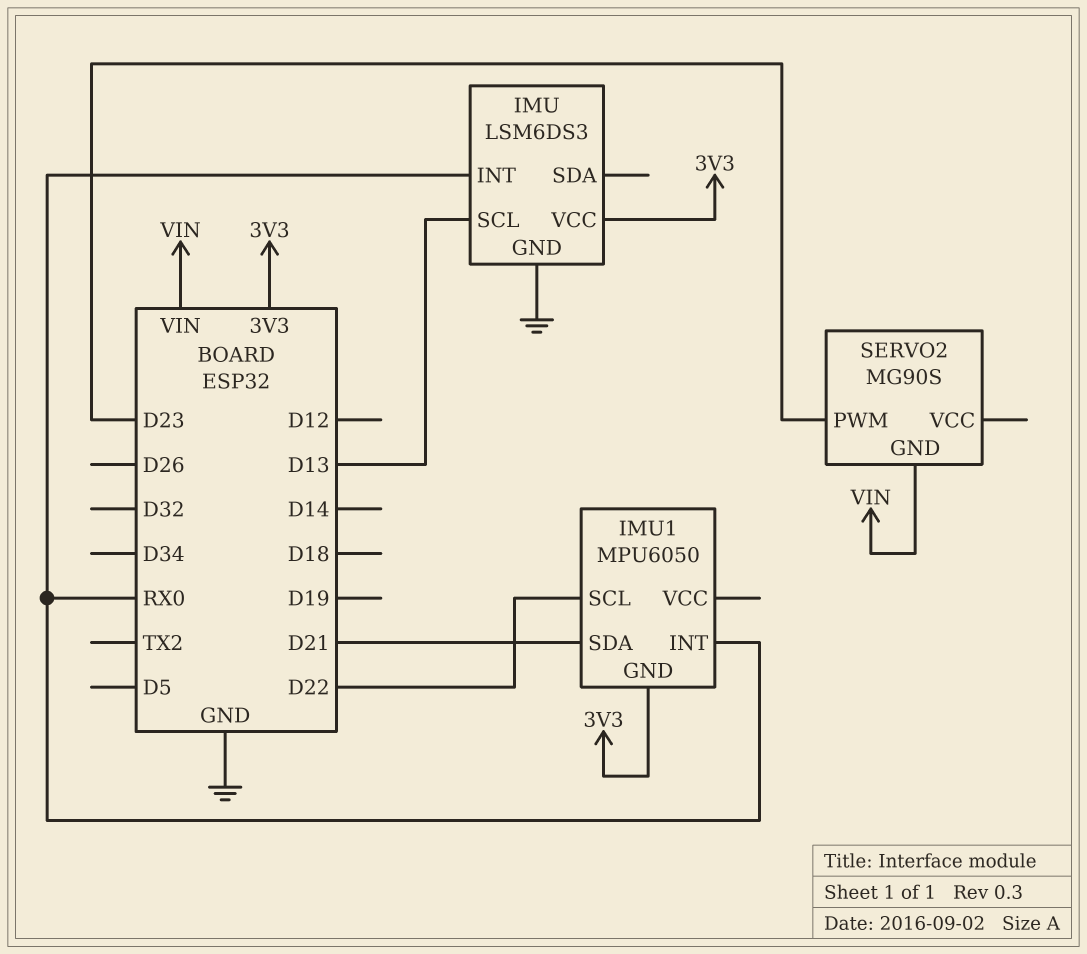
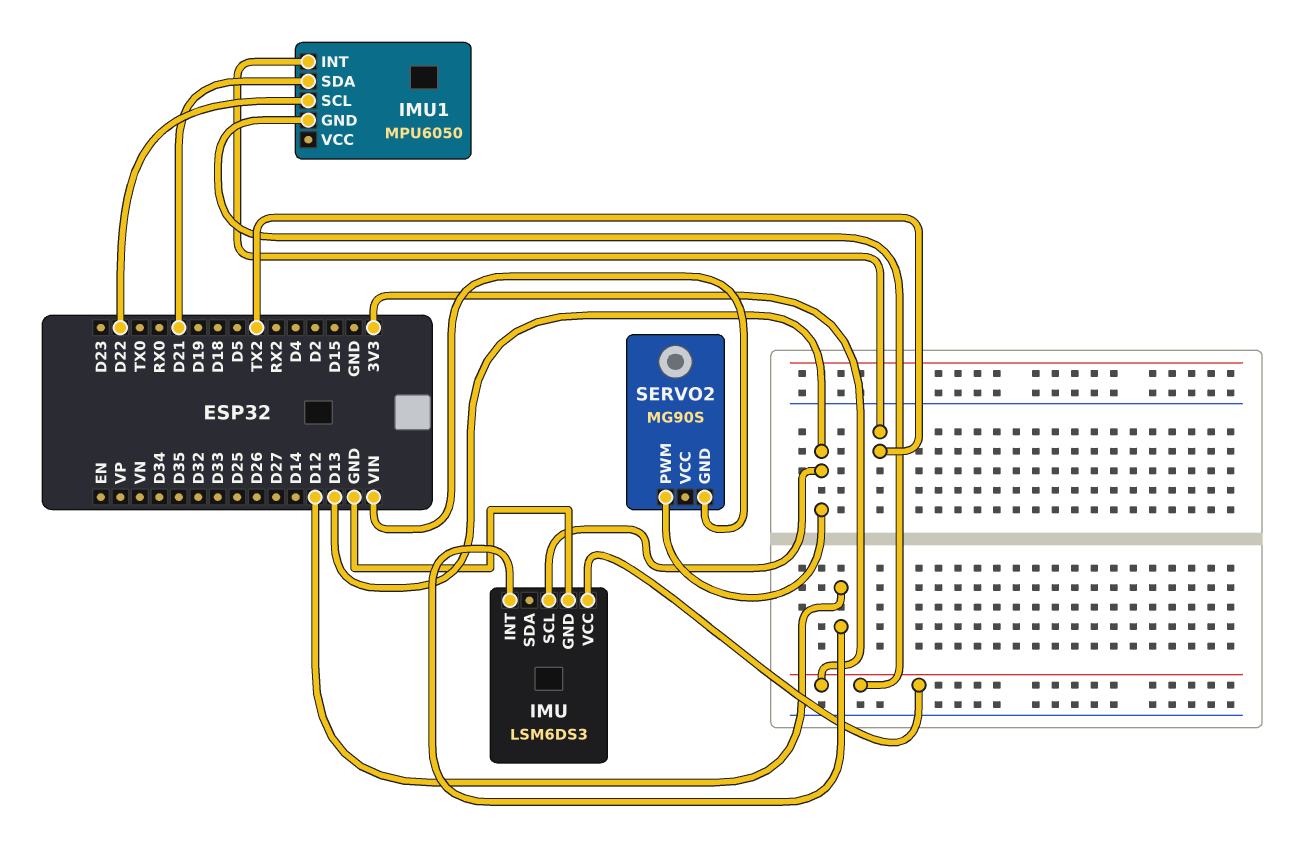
IMU pin INT: RX0 -> D12
IMU1 pin INT: RX0 -> TX2
SERVO2 pin PWM: D23 -> D13

